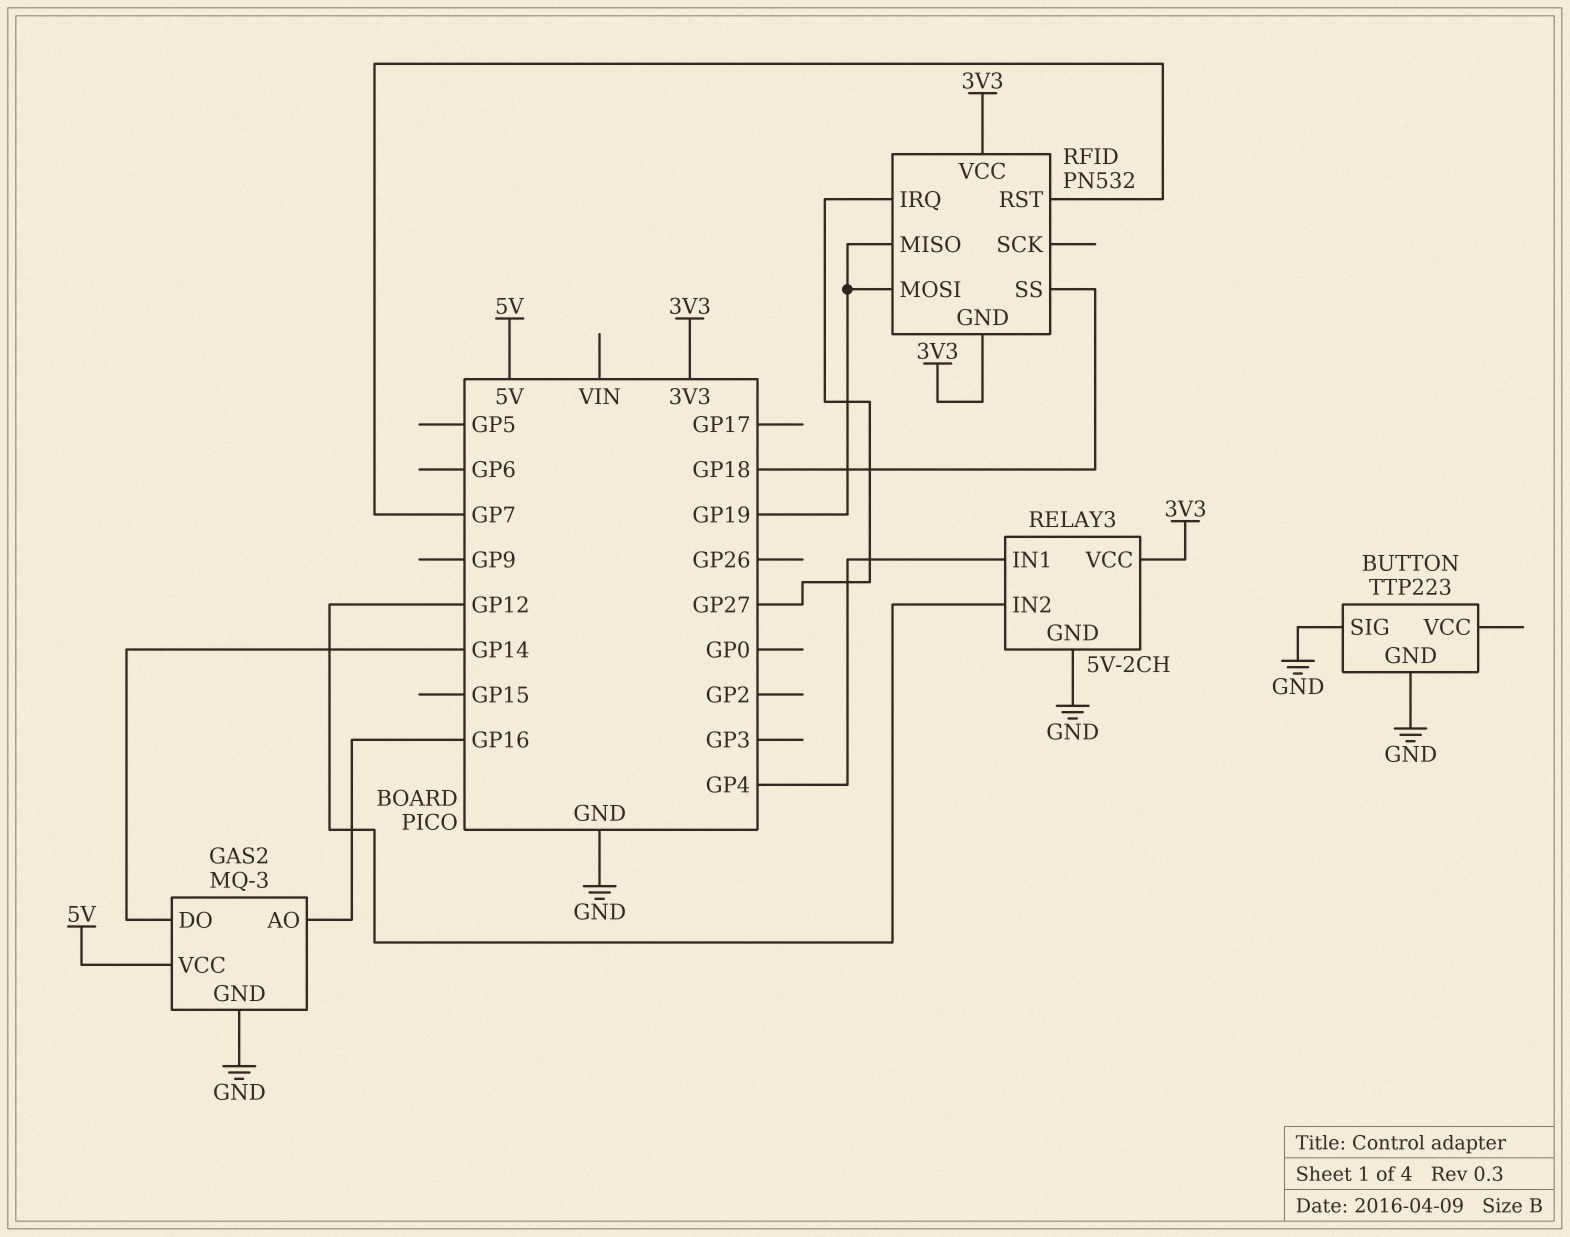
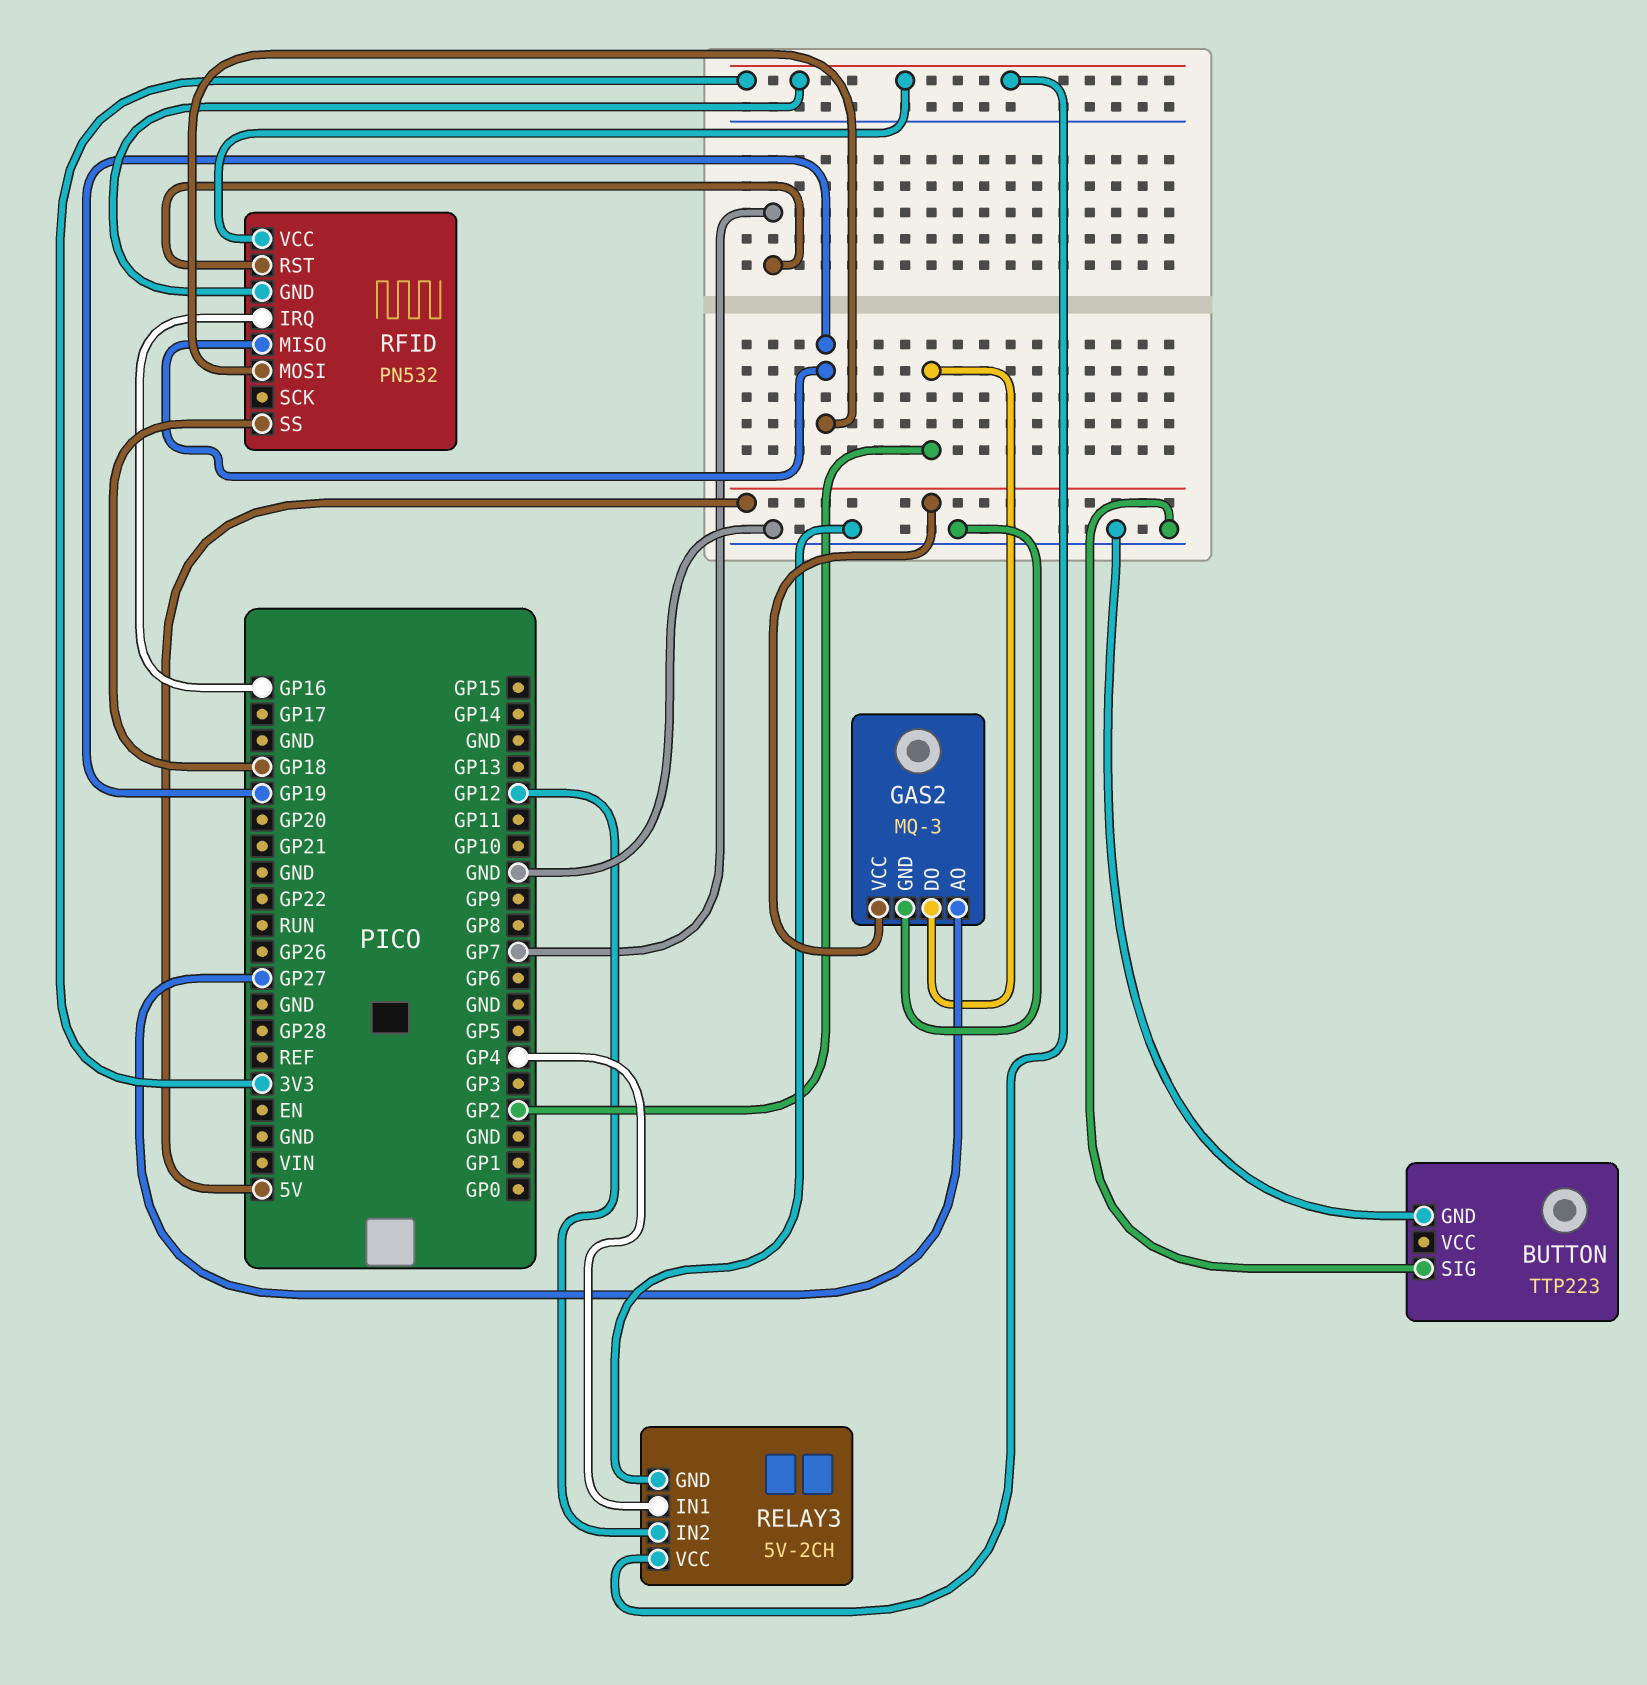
GAS2 pin AO: GP16 -> GP27
GAS2 pin DO: GP14 -> GP2
RFID pin IRQ: GP27 -> GP16

